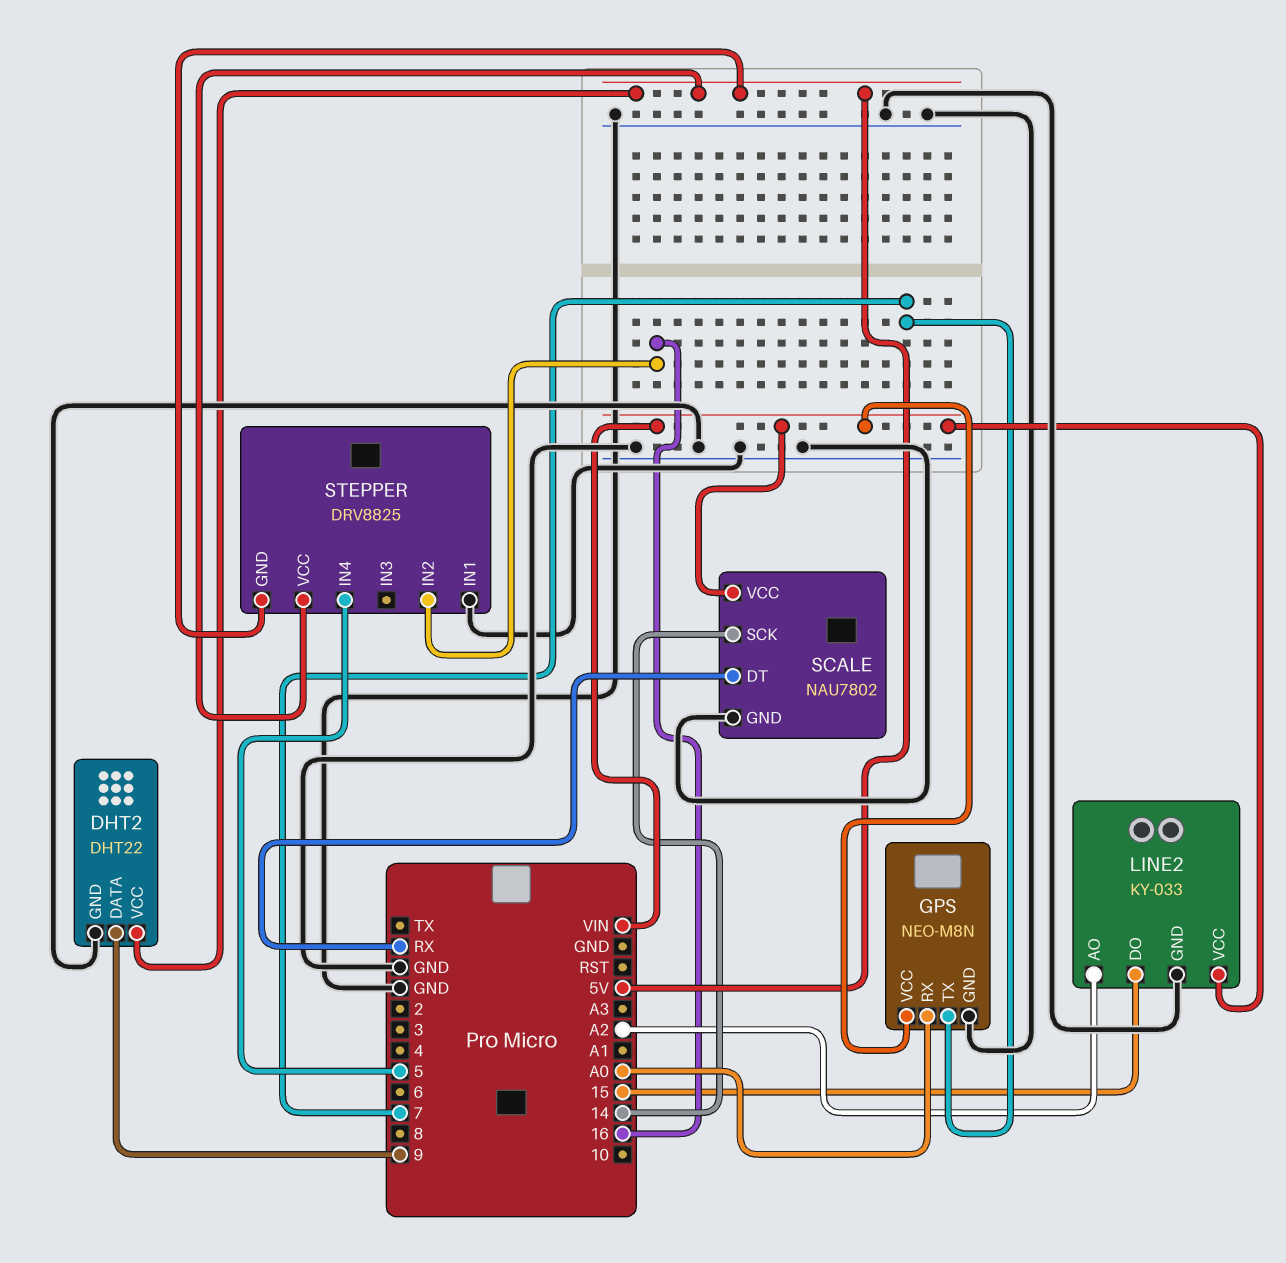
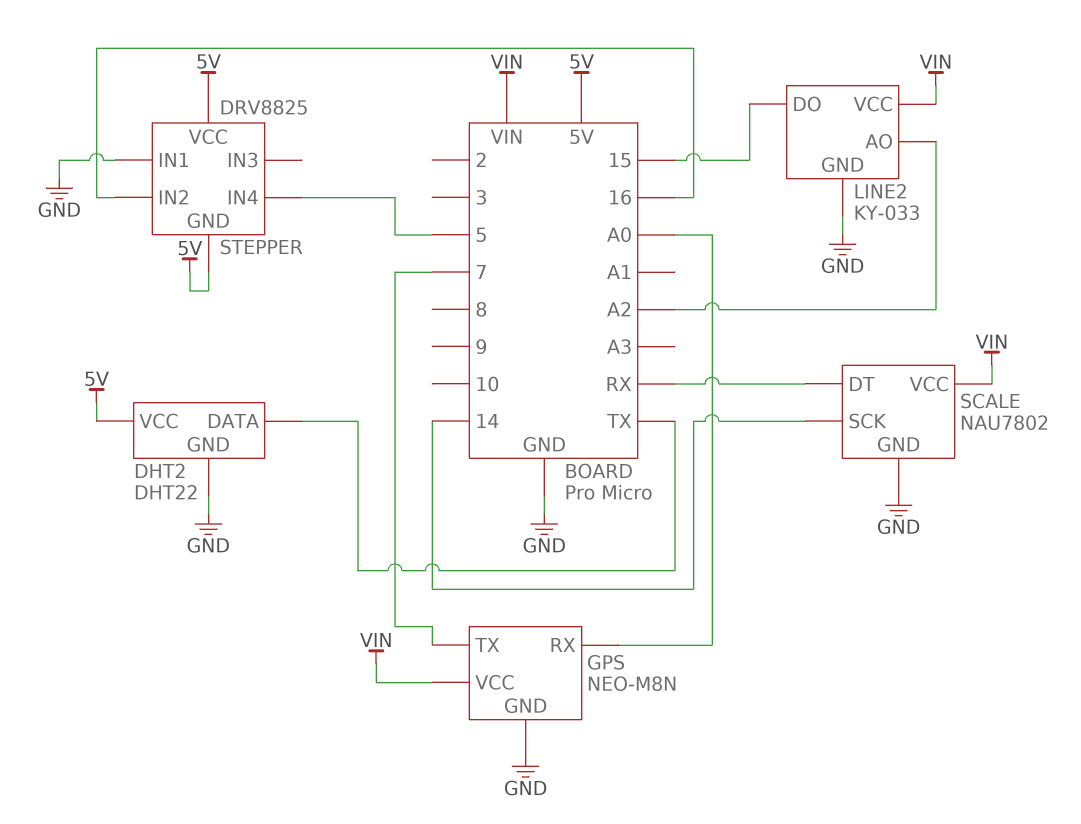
DHT2 pin DATA: 9 -> TX

